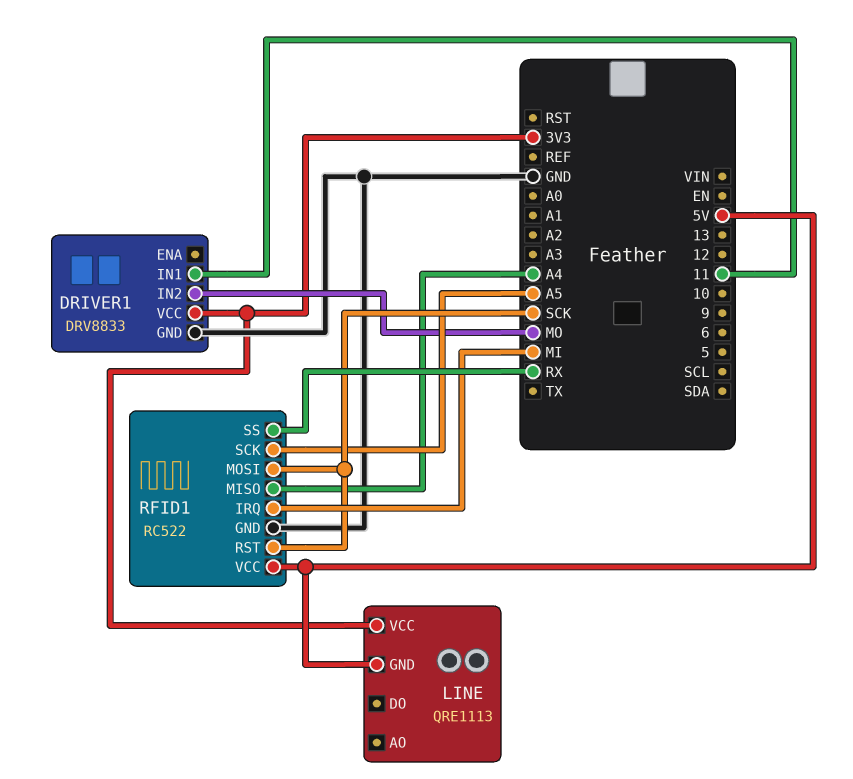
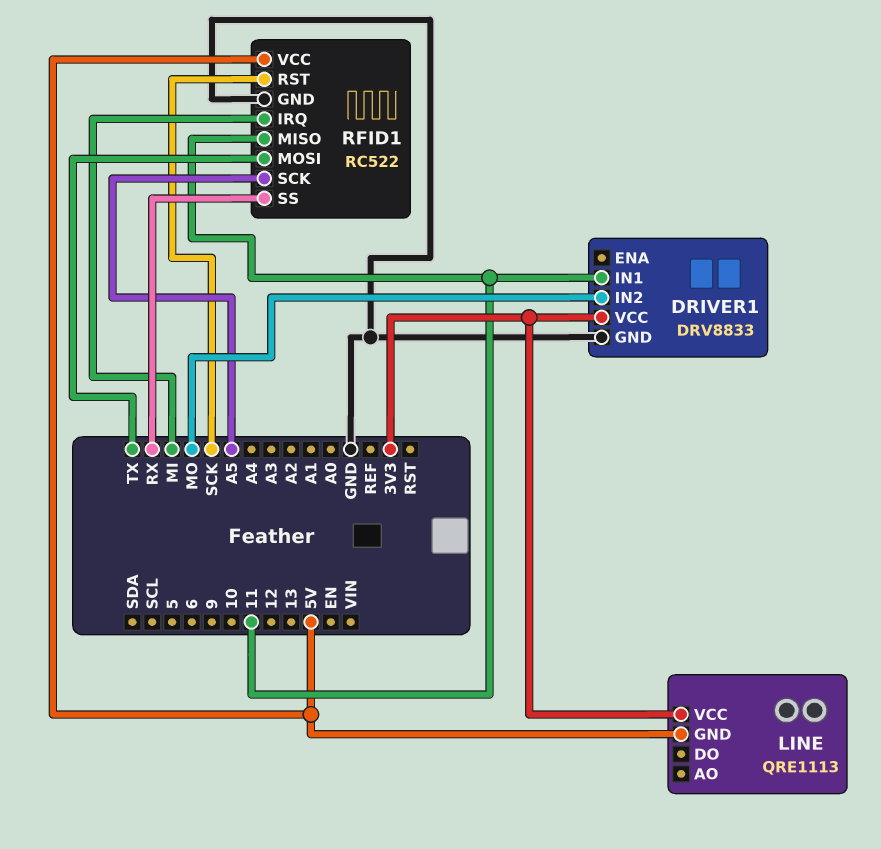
RFID1 pin MISO: A4 -> 11
RFID1 pin MOSI: SCK -> TX

